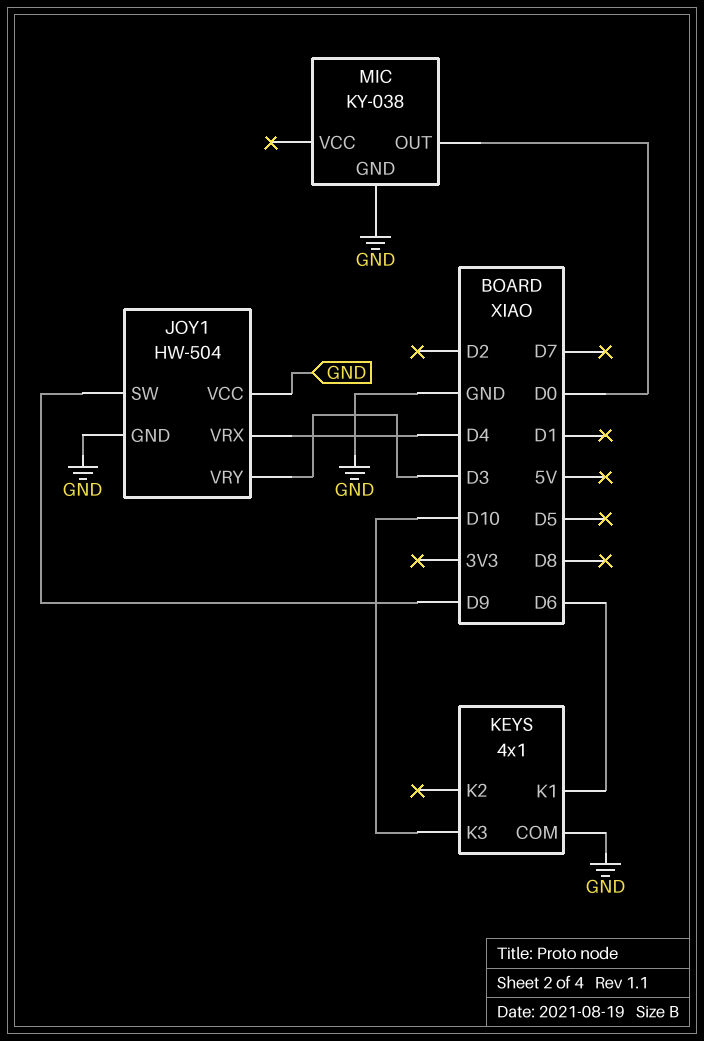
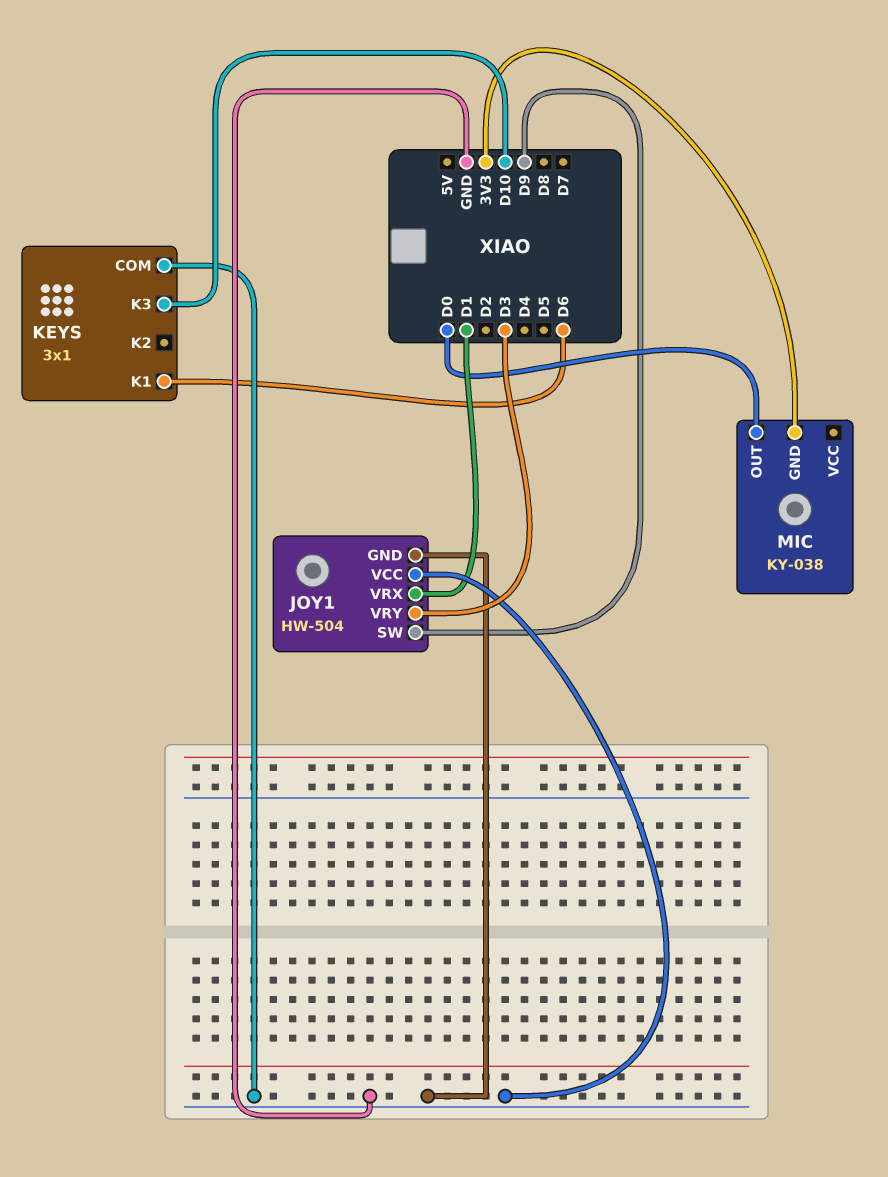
JOY1 pin VRX: D4 -> D1
KEYS: 4x1 -> 3x1
MIC pin GND: GND -> 3V3

